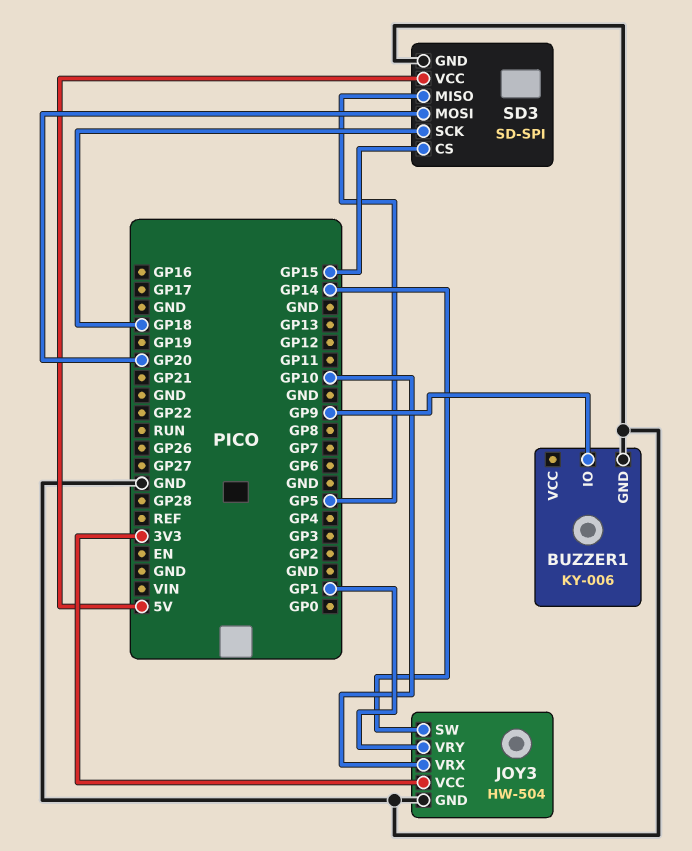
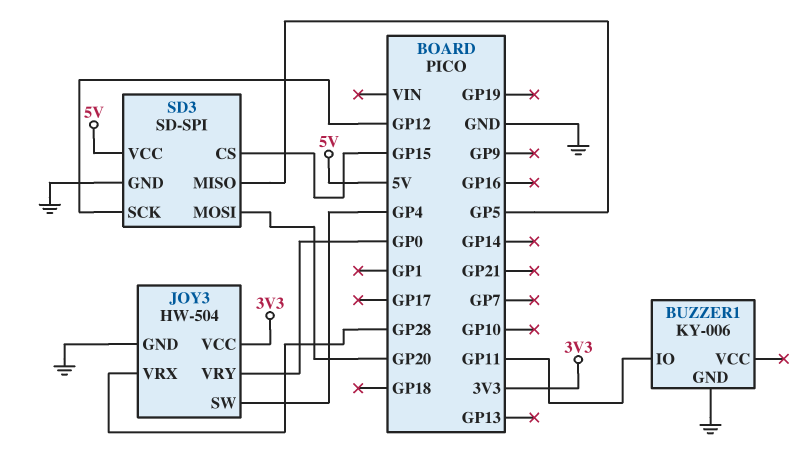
BUZZER1 pin IO: GP9 -> GP11
JOY3 pin SW: GP14 -> GP4
JOY3 pin VRX: GP10 -> GP28
JOY3 pin VRY: GP1 -> GP0
SD3 pin SCK: GP18 -> GP12

